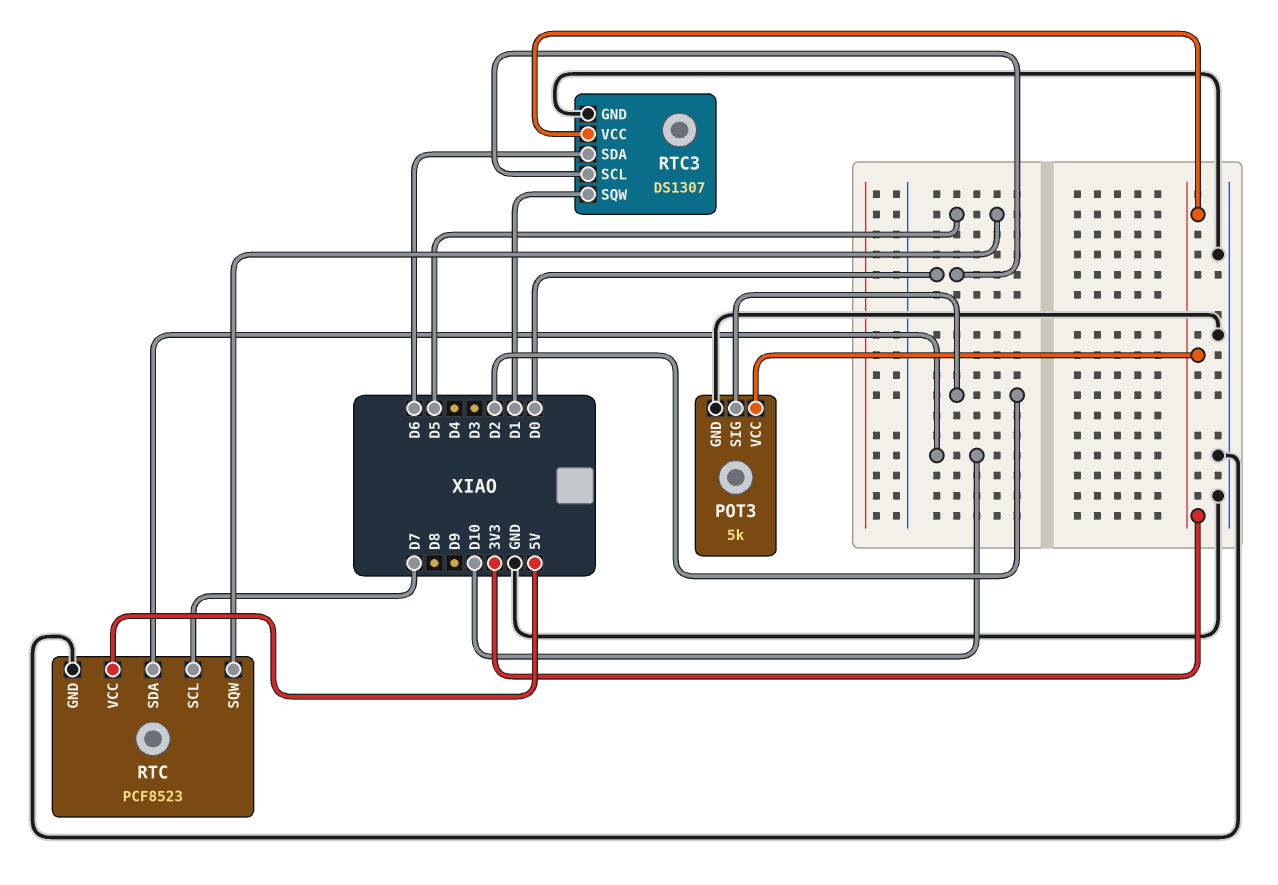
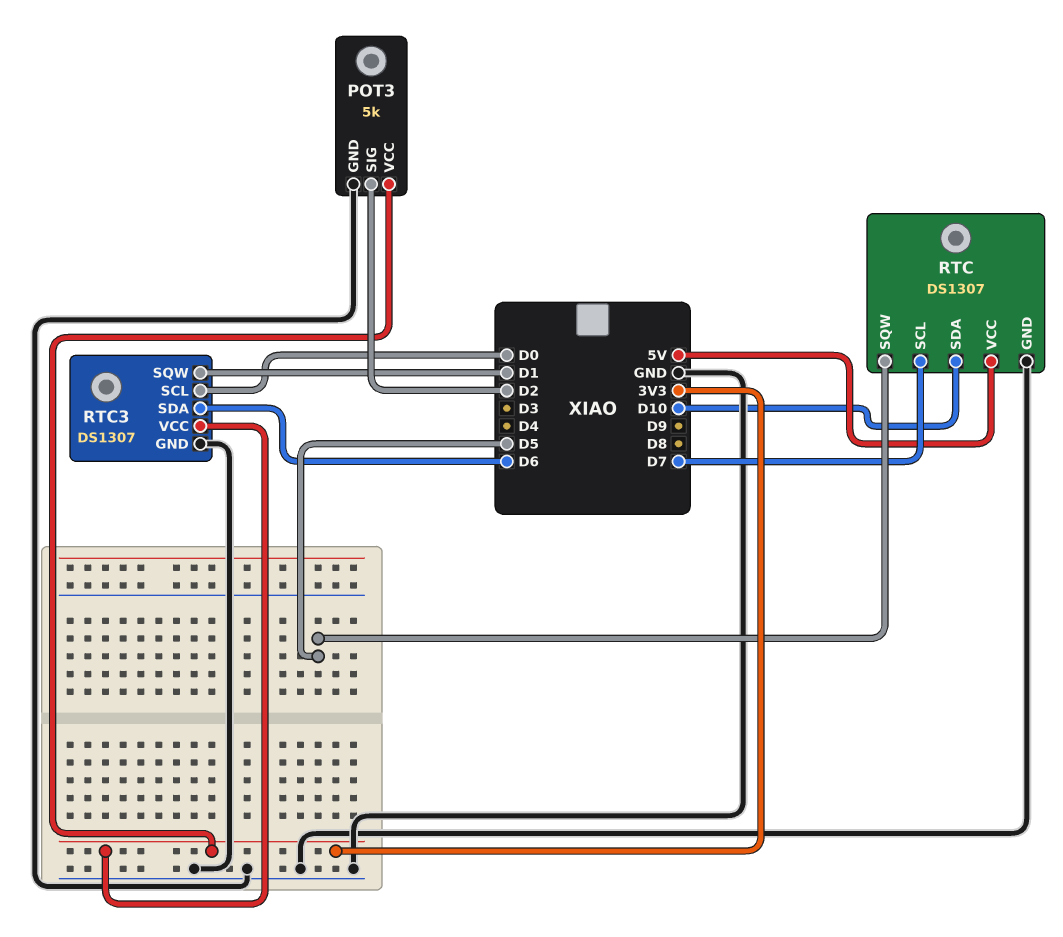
RTC: PCF8523 -> DS1307

